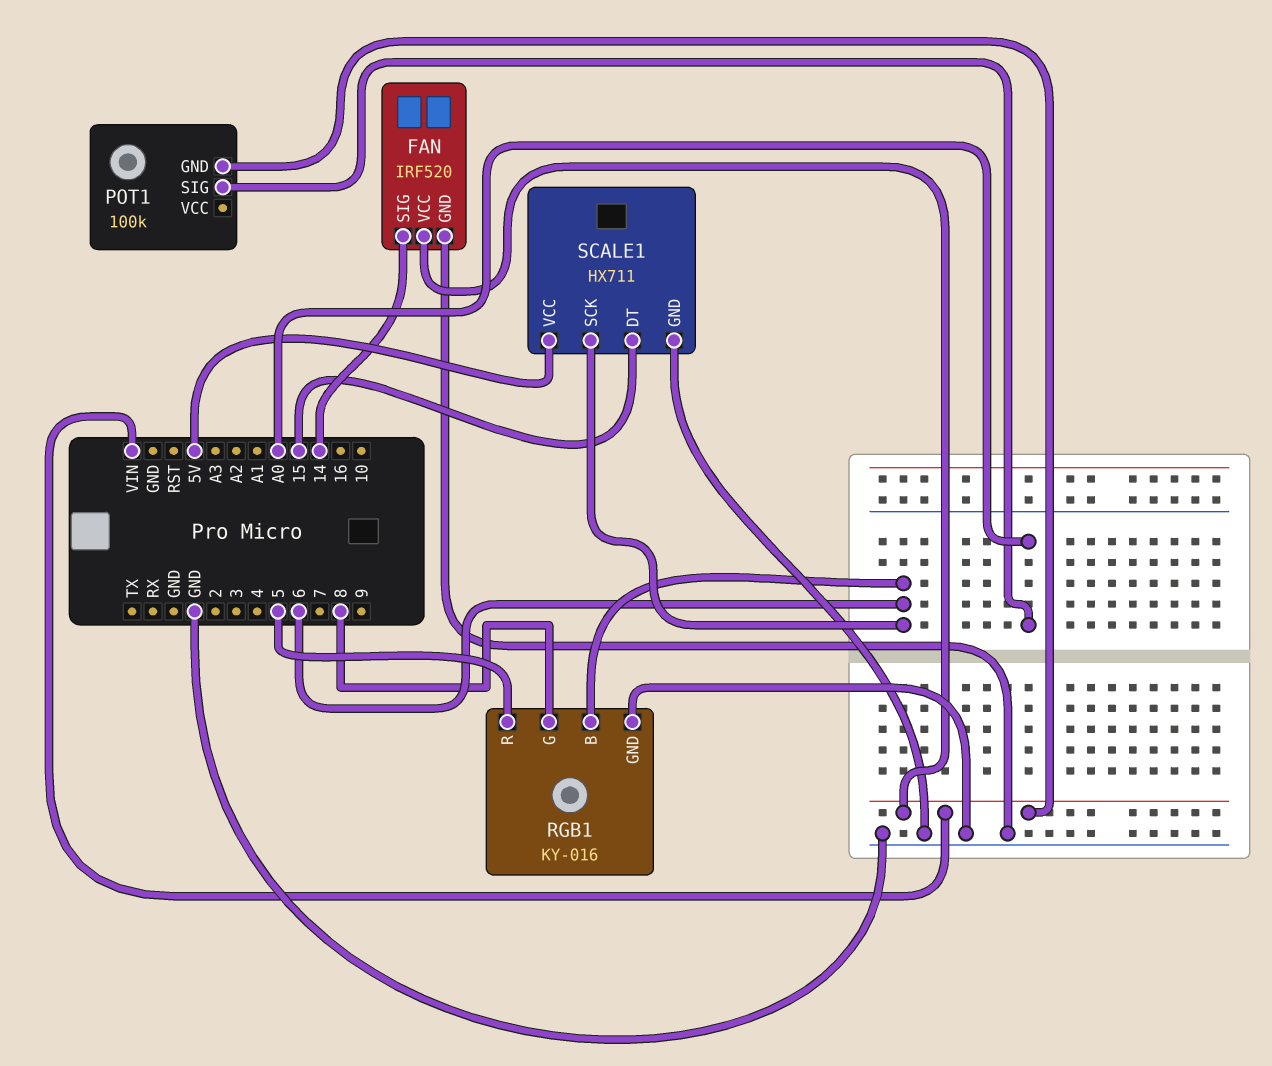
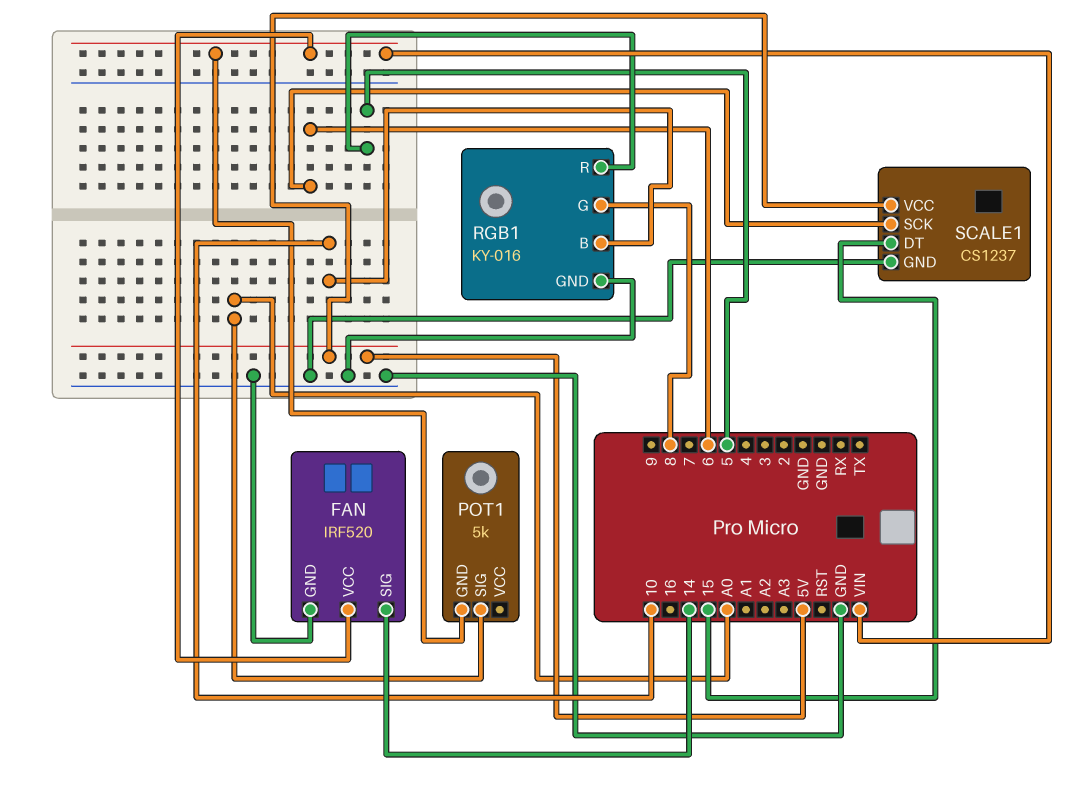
POT1: 100k -> 5k
RGB1 pin B: 6 -> 10
SCALE1: HX711 -> CS1237

